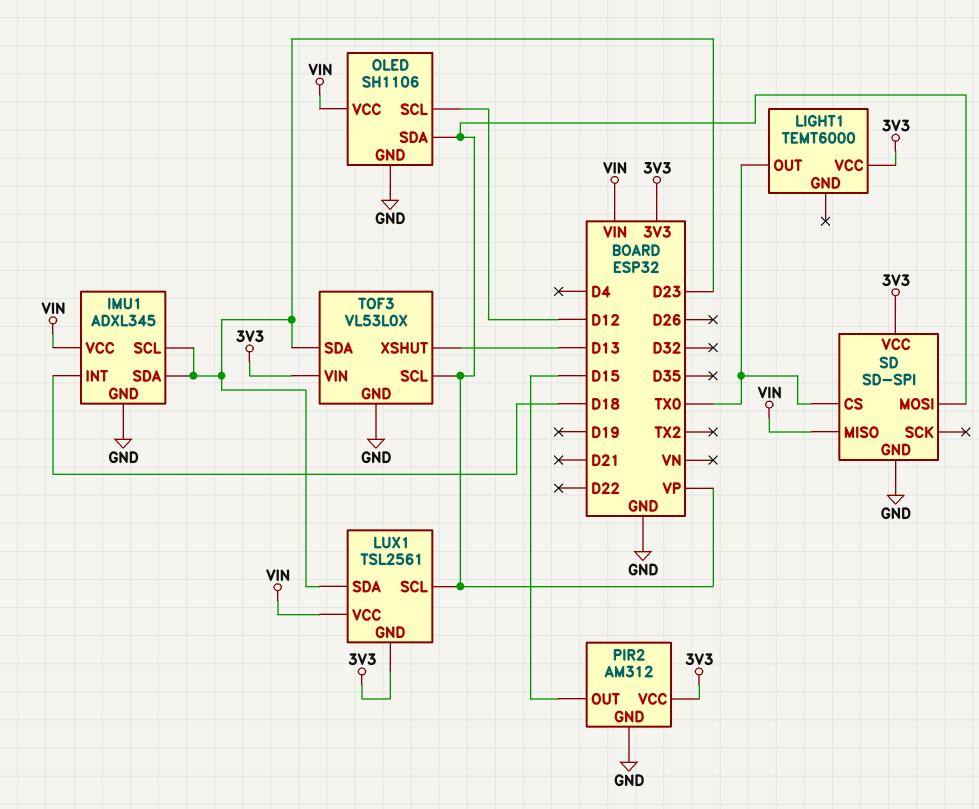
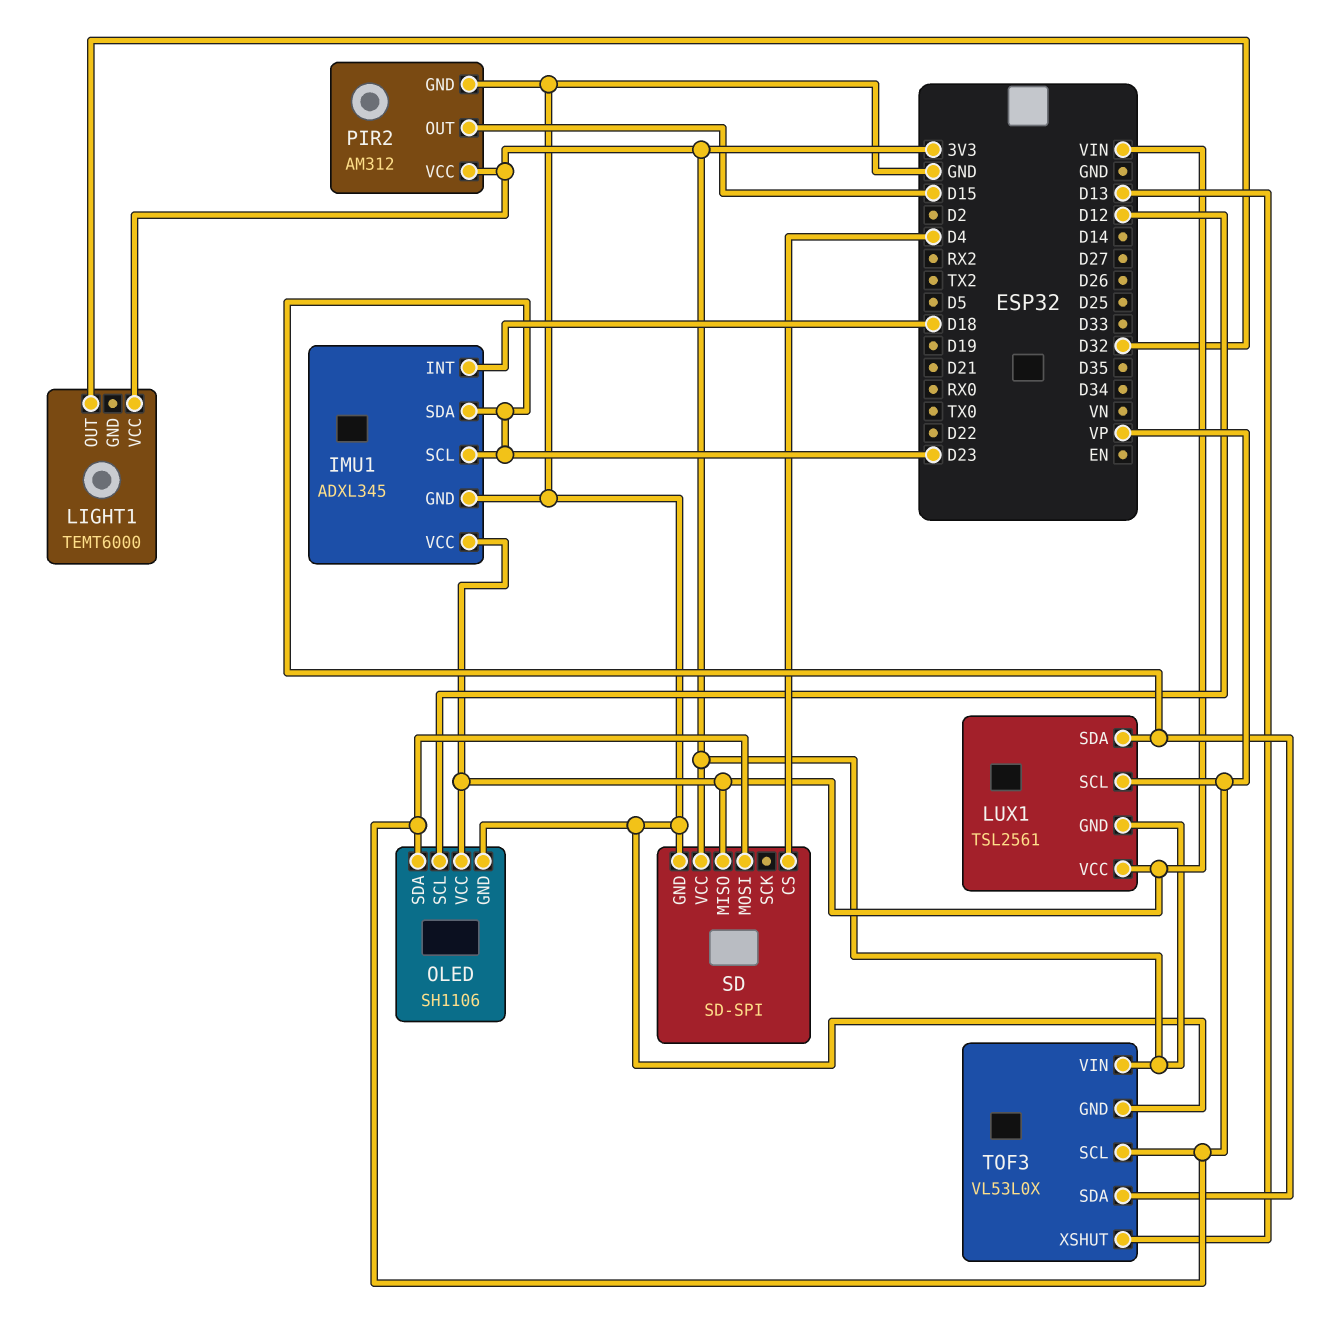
LIGHT1 pin OUT: TX0 -> D32
SD pin CS: TX0 -> D4

